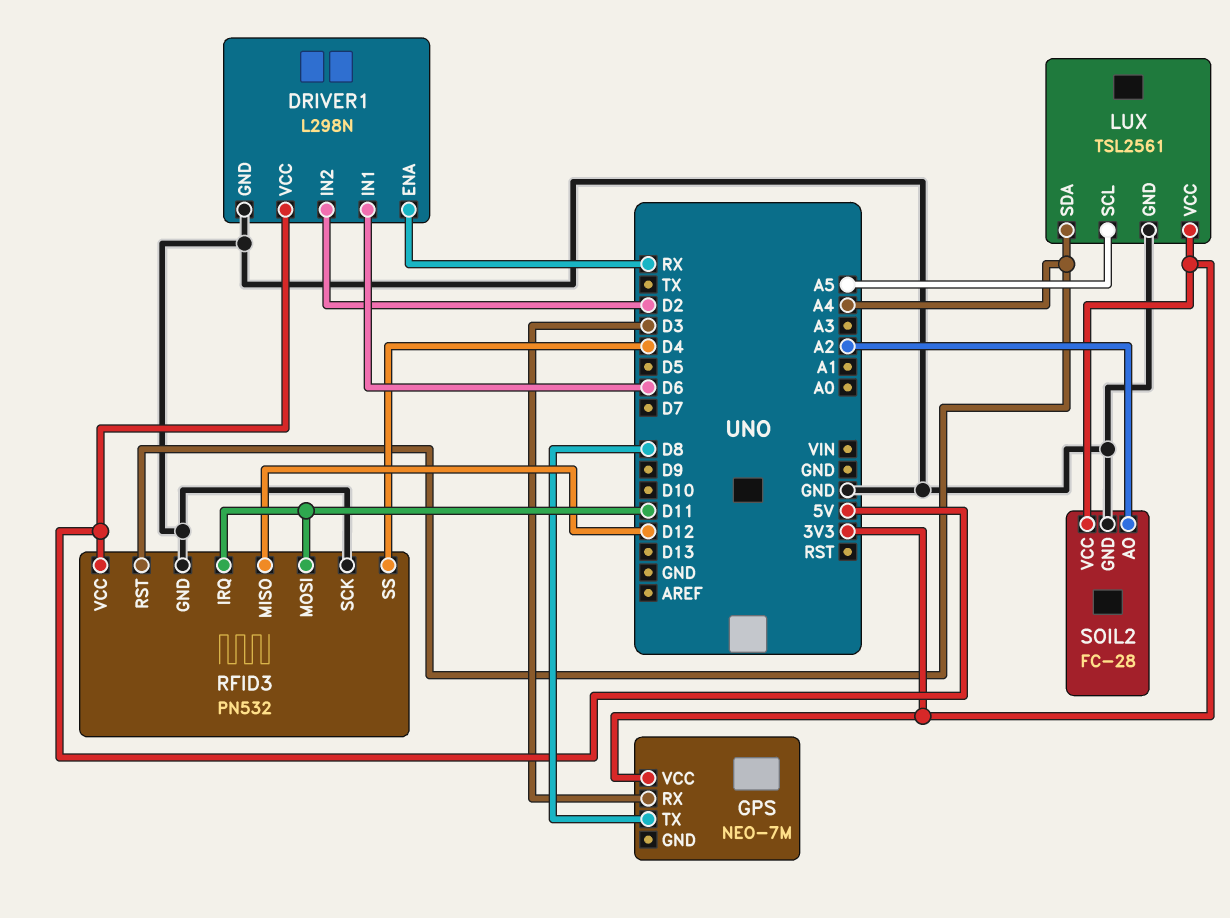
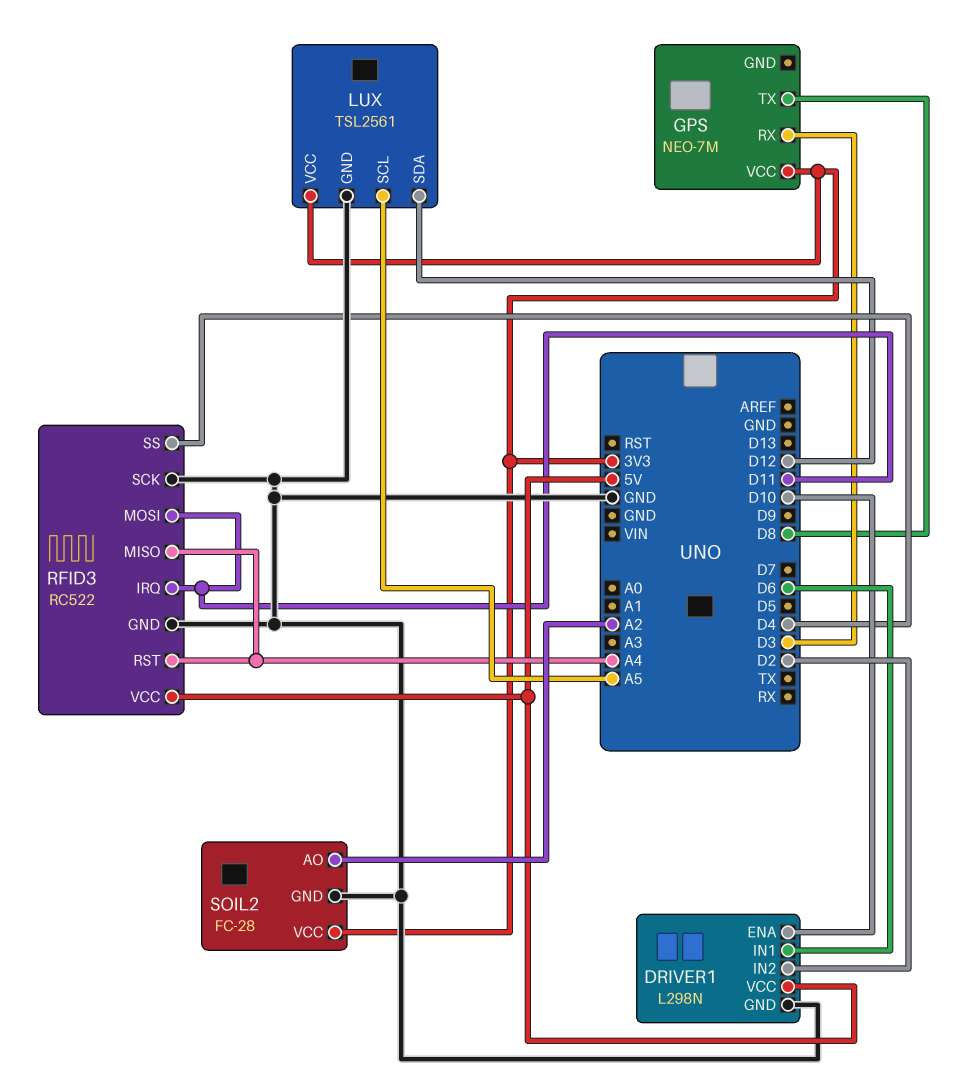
DRIVER1 pin ENA: RX -> D10
LUX pin SDA: A4 -> D12
RFID3: PN532 -> RC522
RFID3 pin MISO: D12 -> A4

